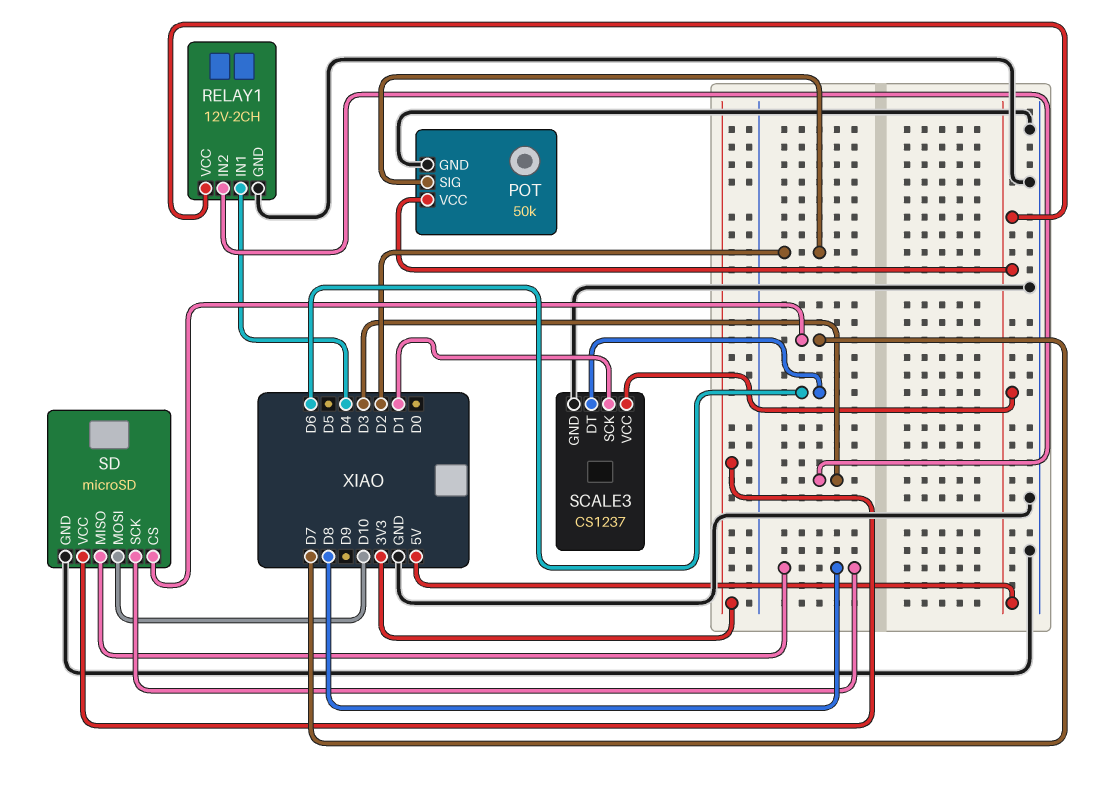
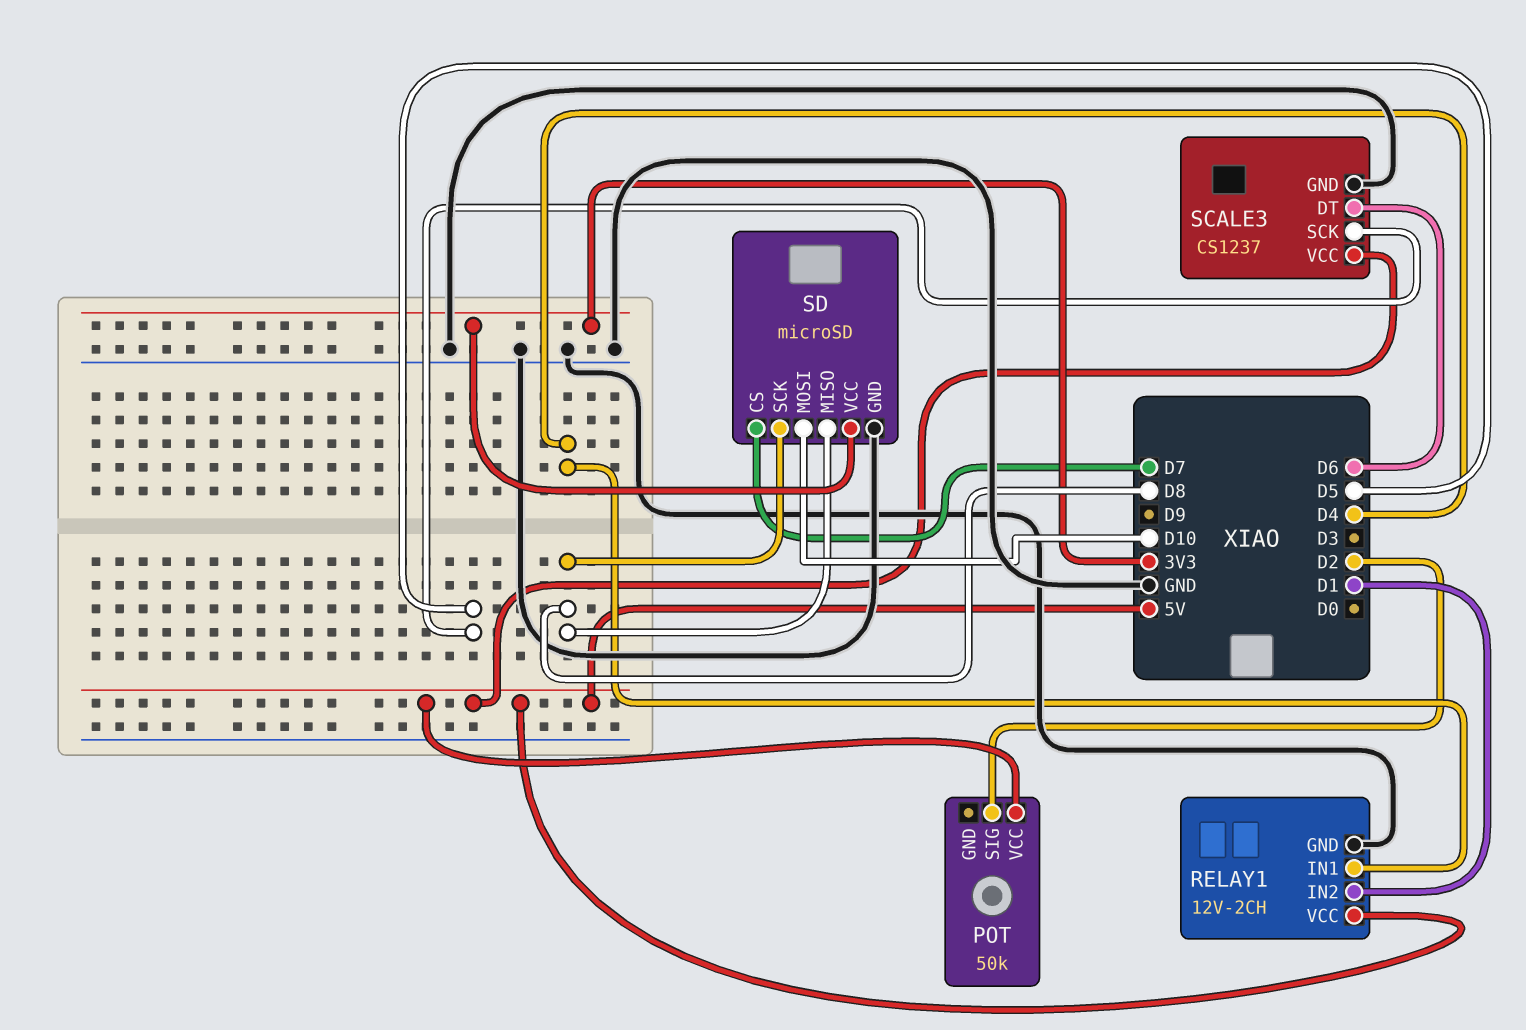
POT pin GND: GND -> none
RELAY1 pin IN2: D3 -> D1
SCALE3 pin SCK: D1 -> D5

